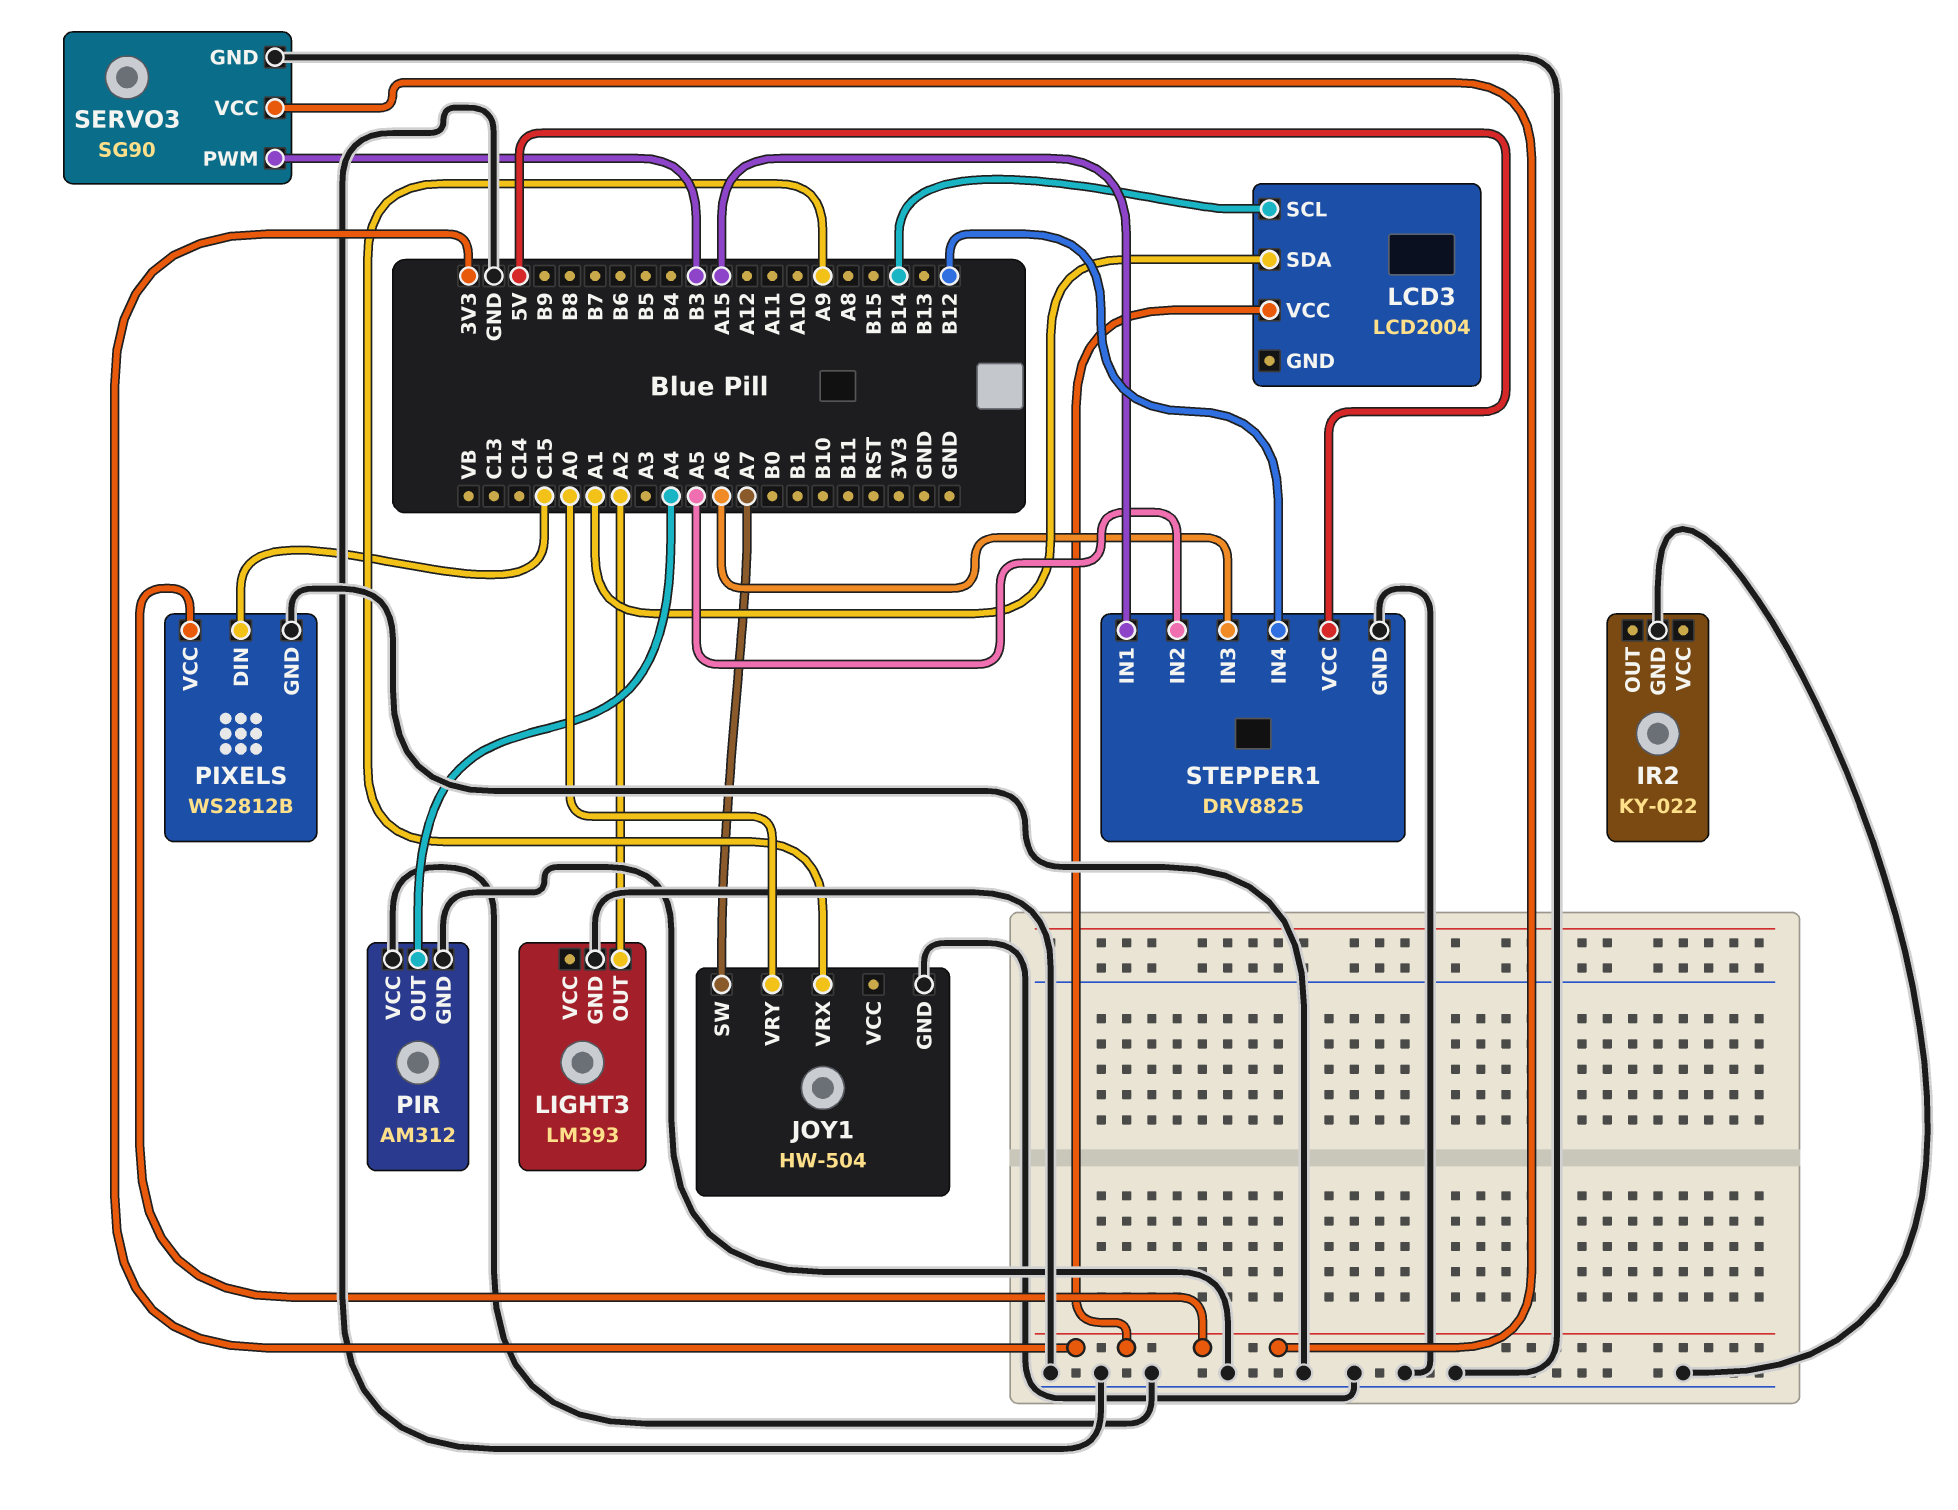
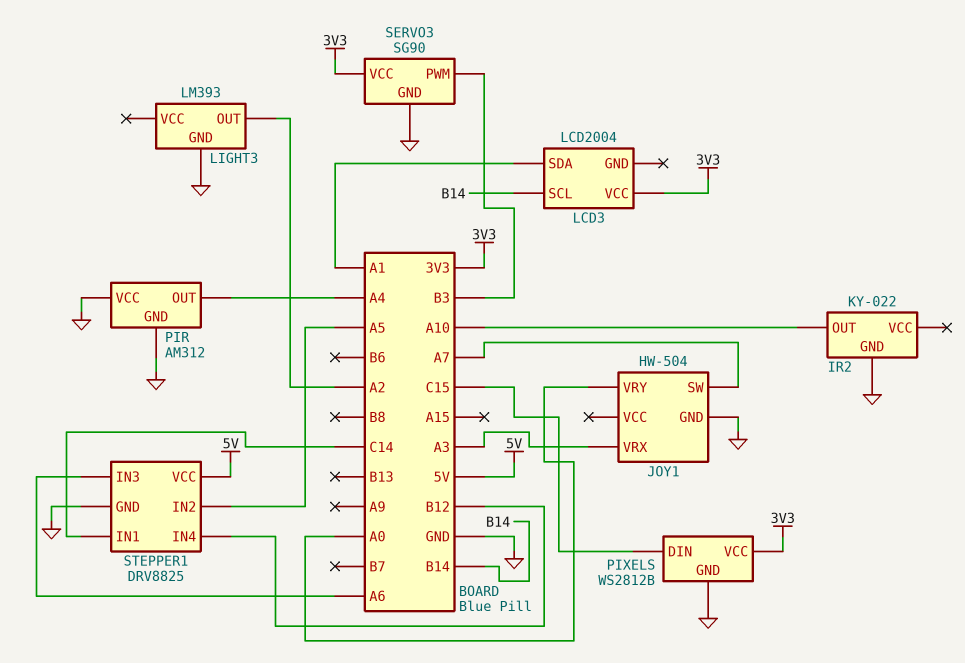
IR2 pin OUT: none -> A10
JOY1 pin VRX: A9 -> A3
STEPPER1 pin IN1: A15 -> C14

